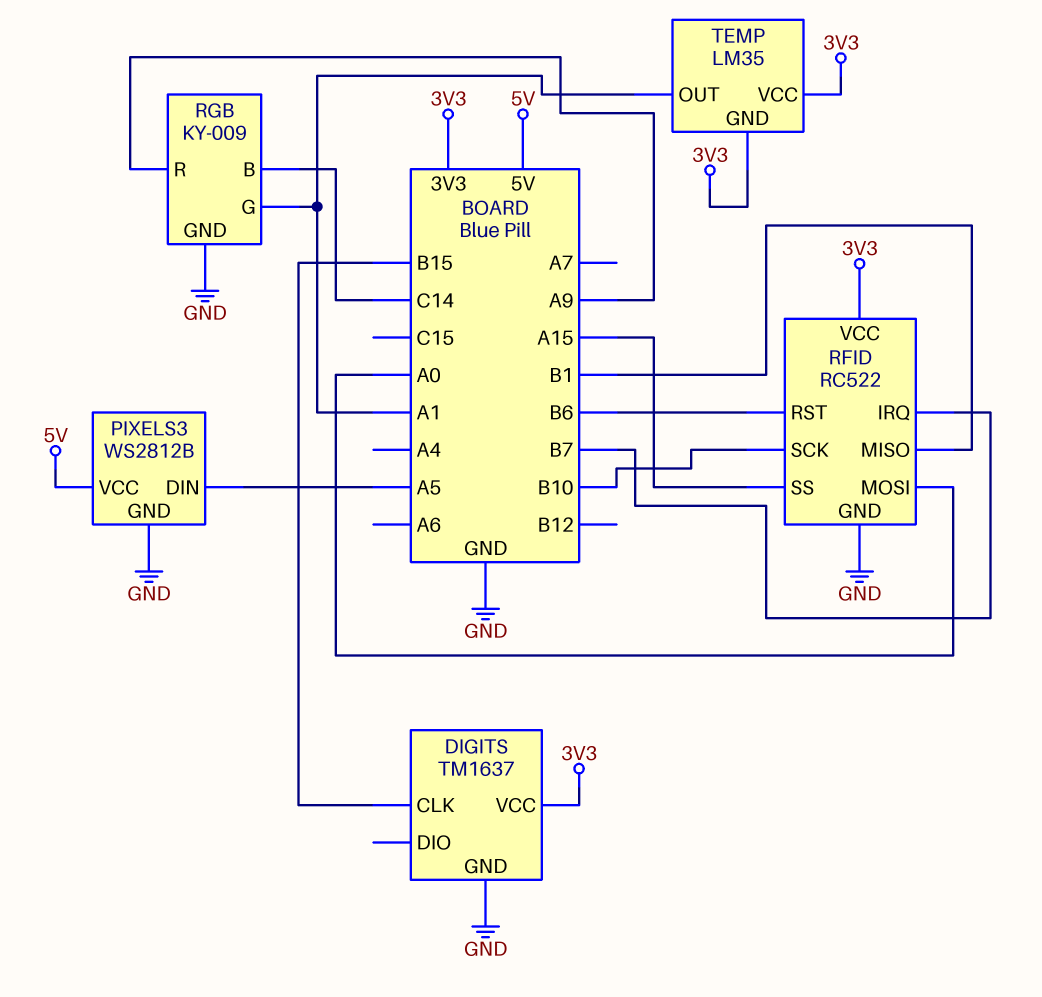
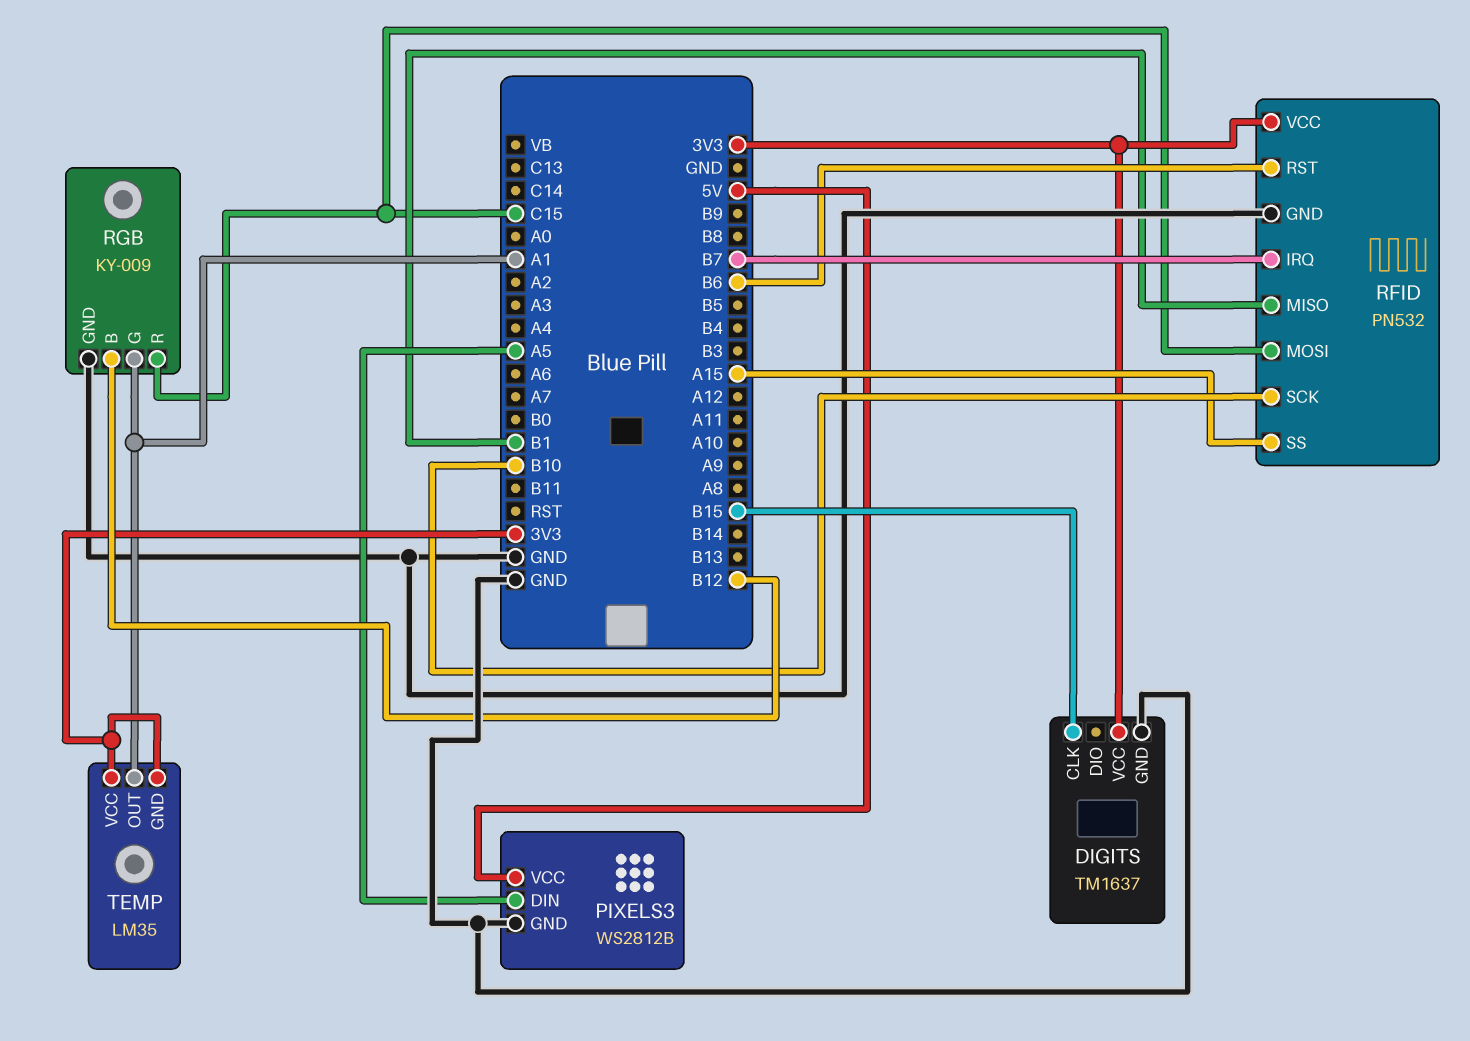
RFID: RC522 -> PN532
RFID pin MOSI: A0 -> C15
RGB pin B: C14 -> B12
RGB pin R: A9 -> C15

